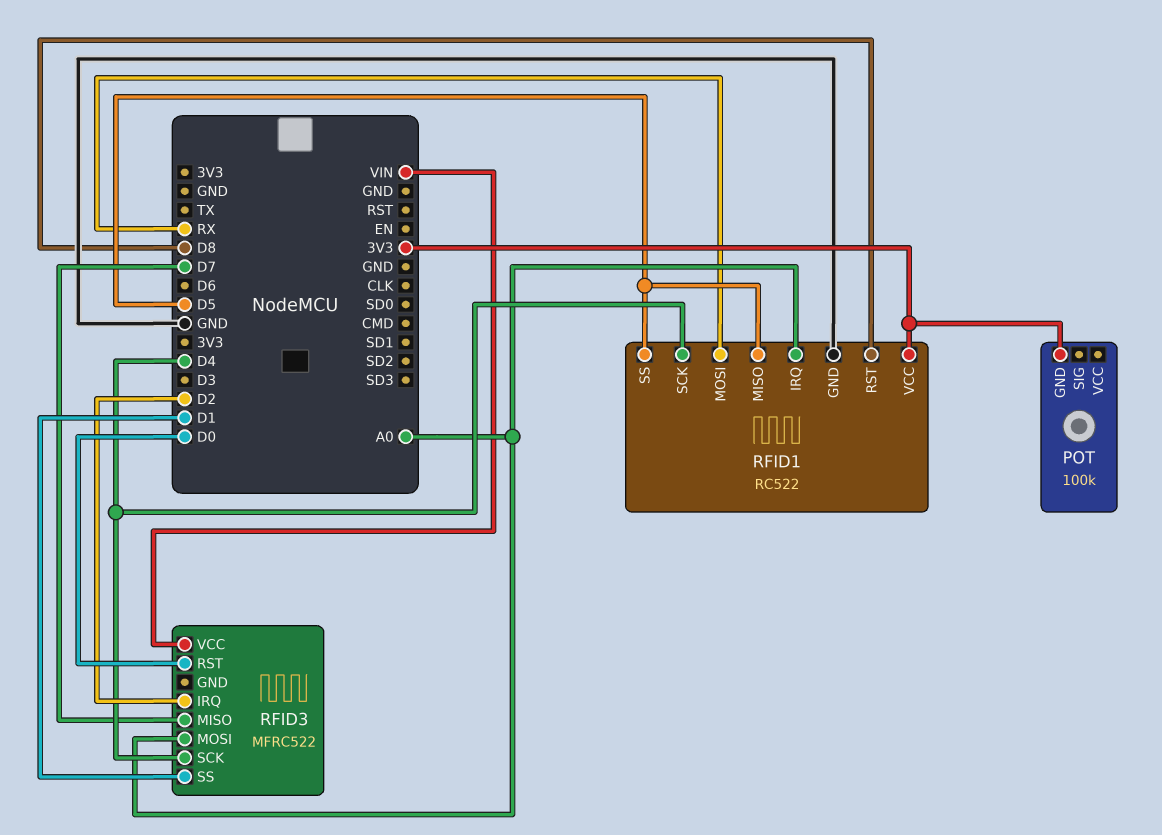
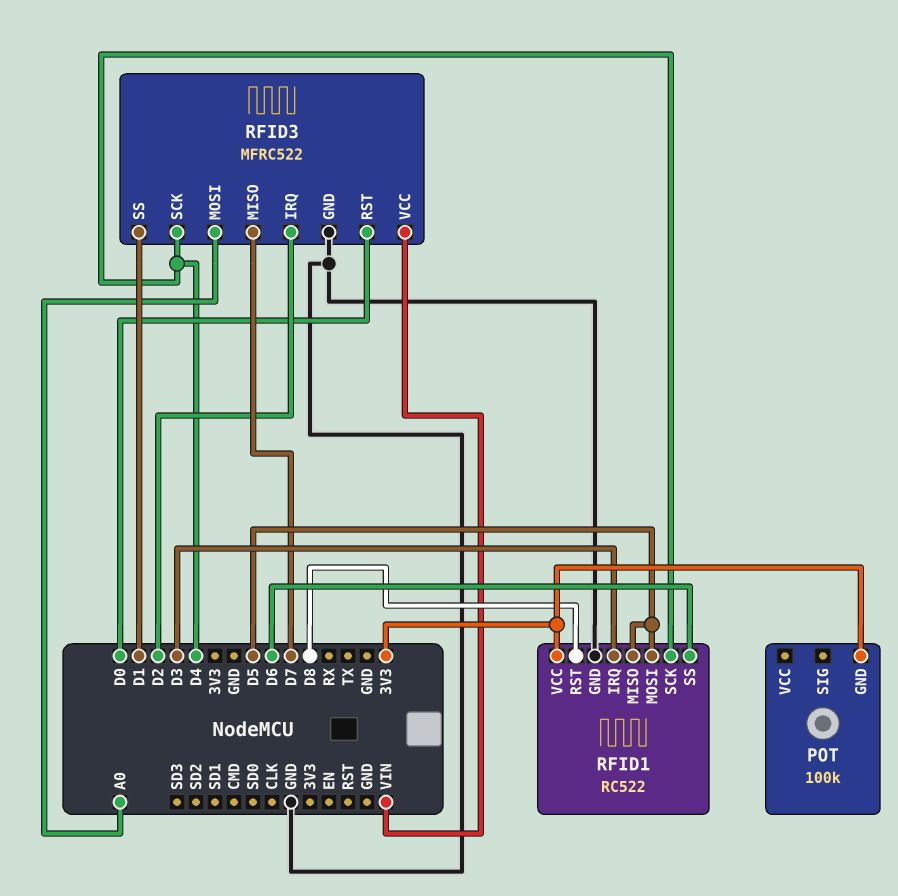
RFID1 pin IRQ: A0 -> D3
RFID1 pin MOSI: RX -> D5
RFID1 pin SS: D5 -> D6
RFID3 pin GND: none -> GND

